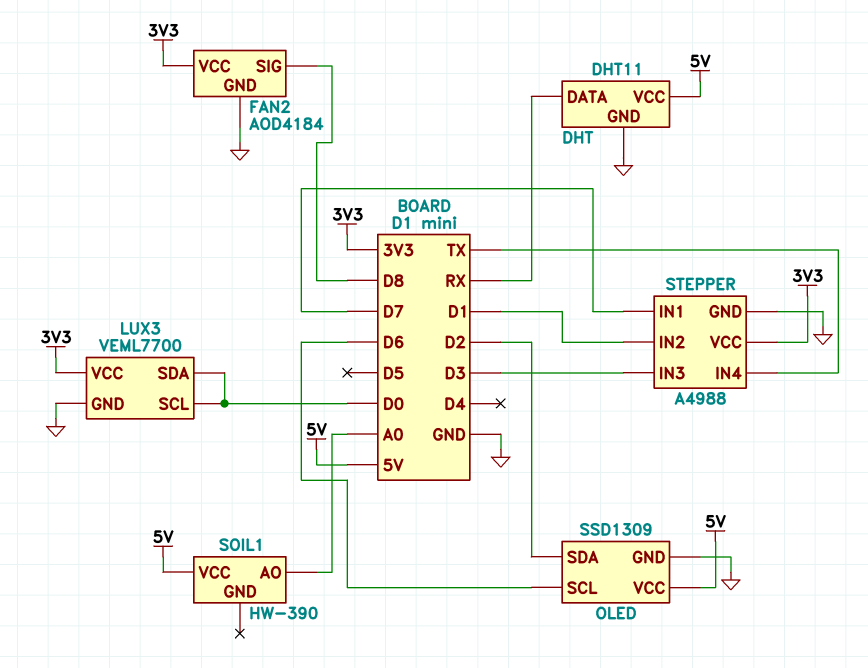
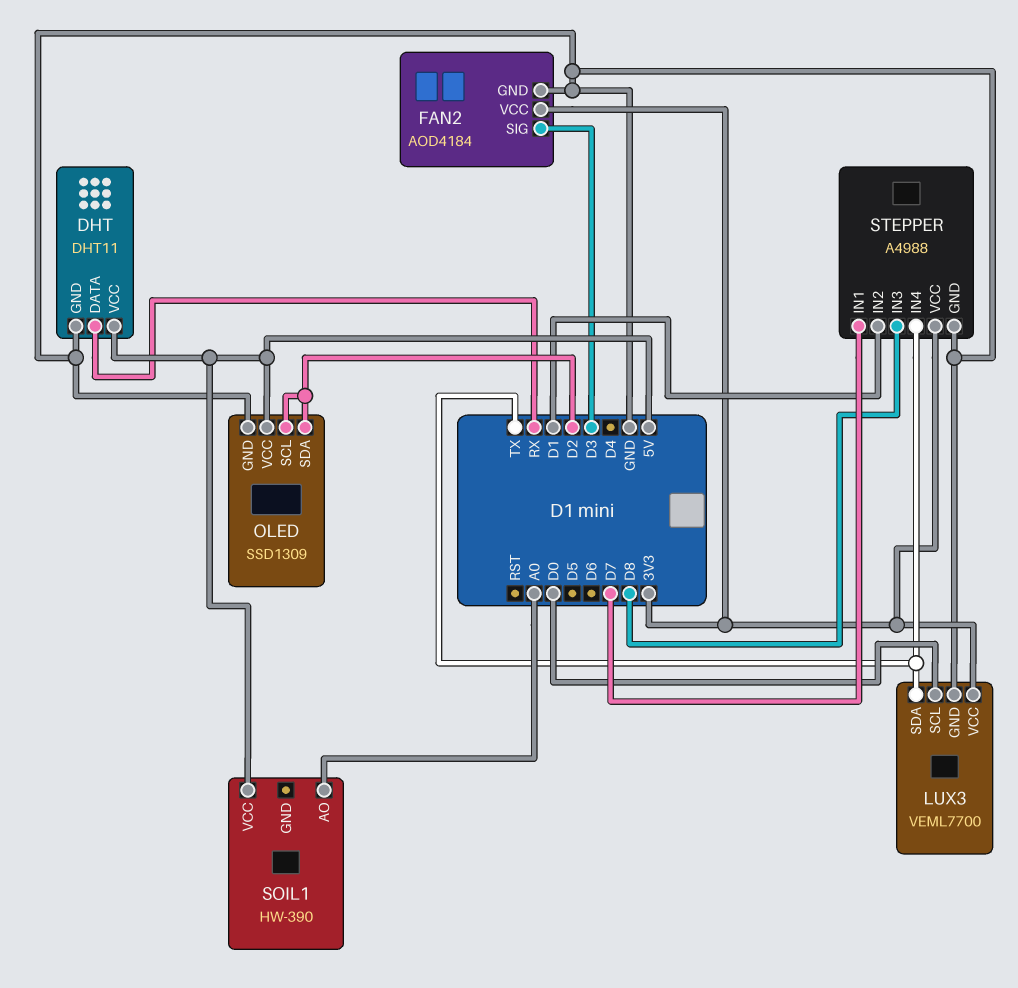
FAN2 pin SIG: D8 -> D3
LUX3 pin SDA: D0 -> TX
OLED pin SCL: D6 -> D2
STEPPER pin IN3: D3 -> D8

